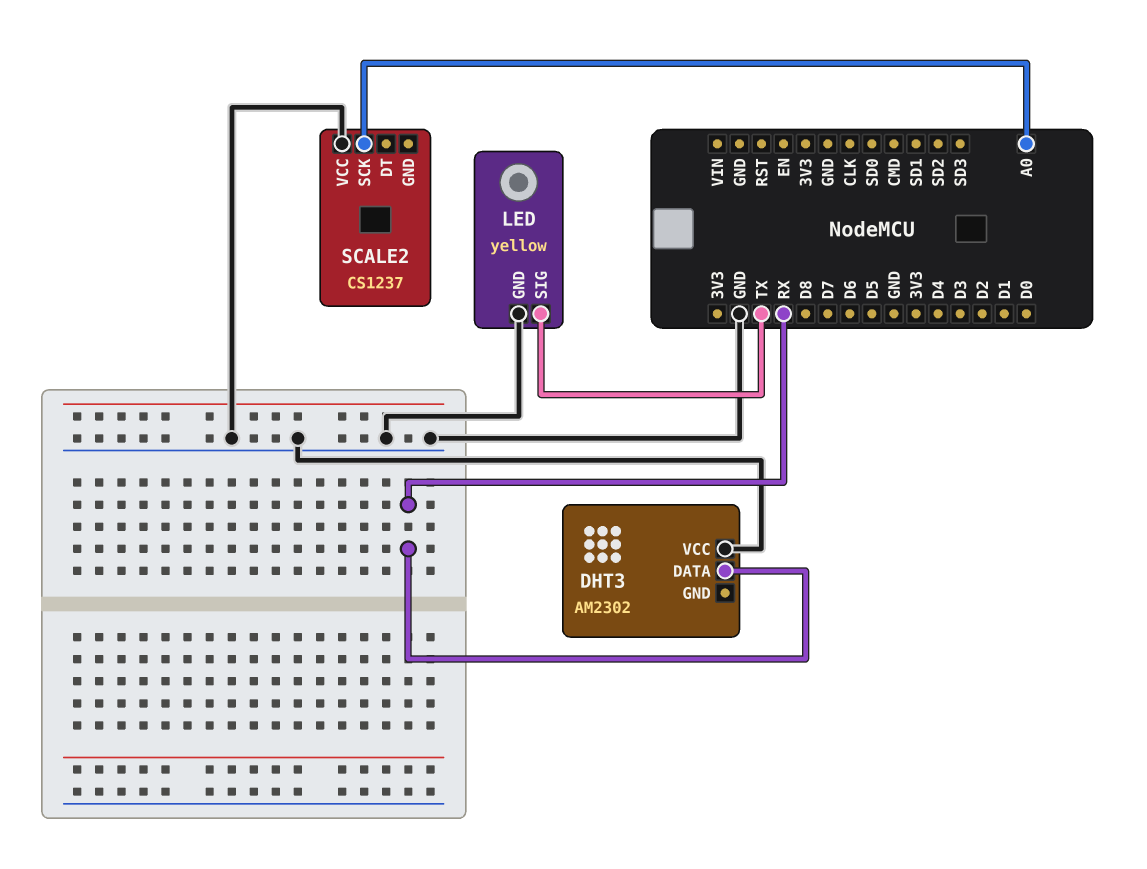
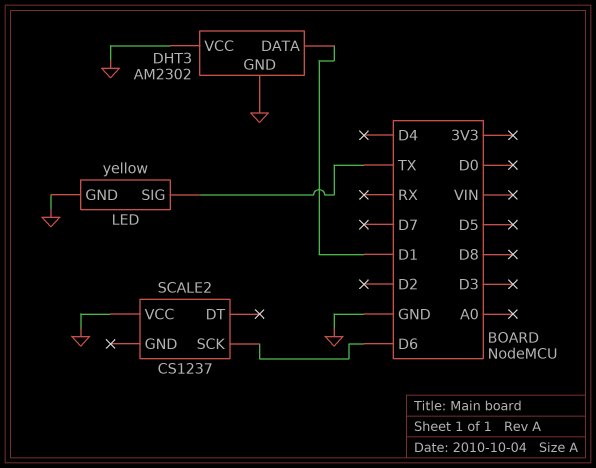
DHT3 pin DATA: RX -> D1
DHT3 pin GND: none -> GND
SCALE2 pin SCK: A0 -> D6

